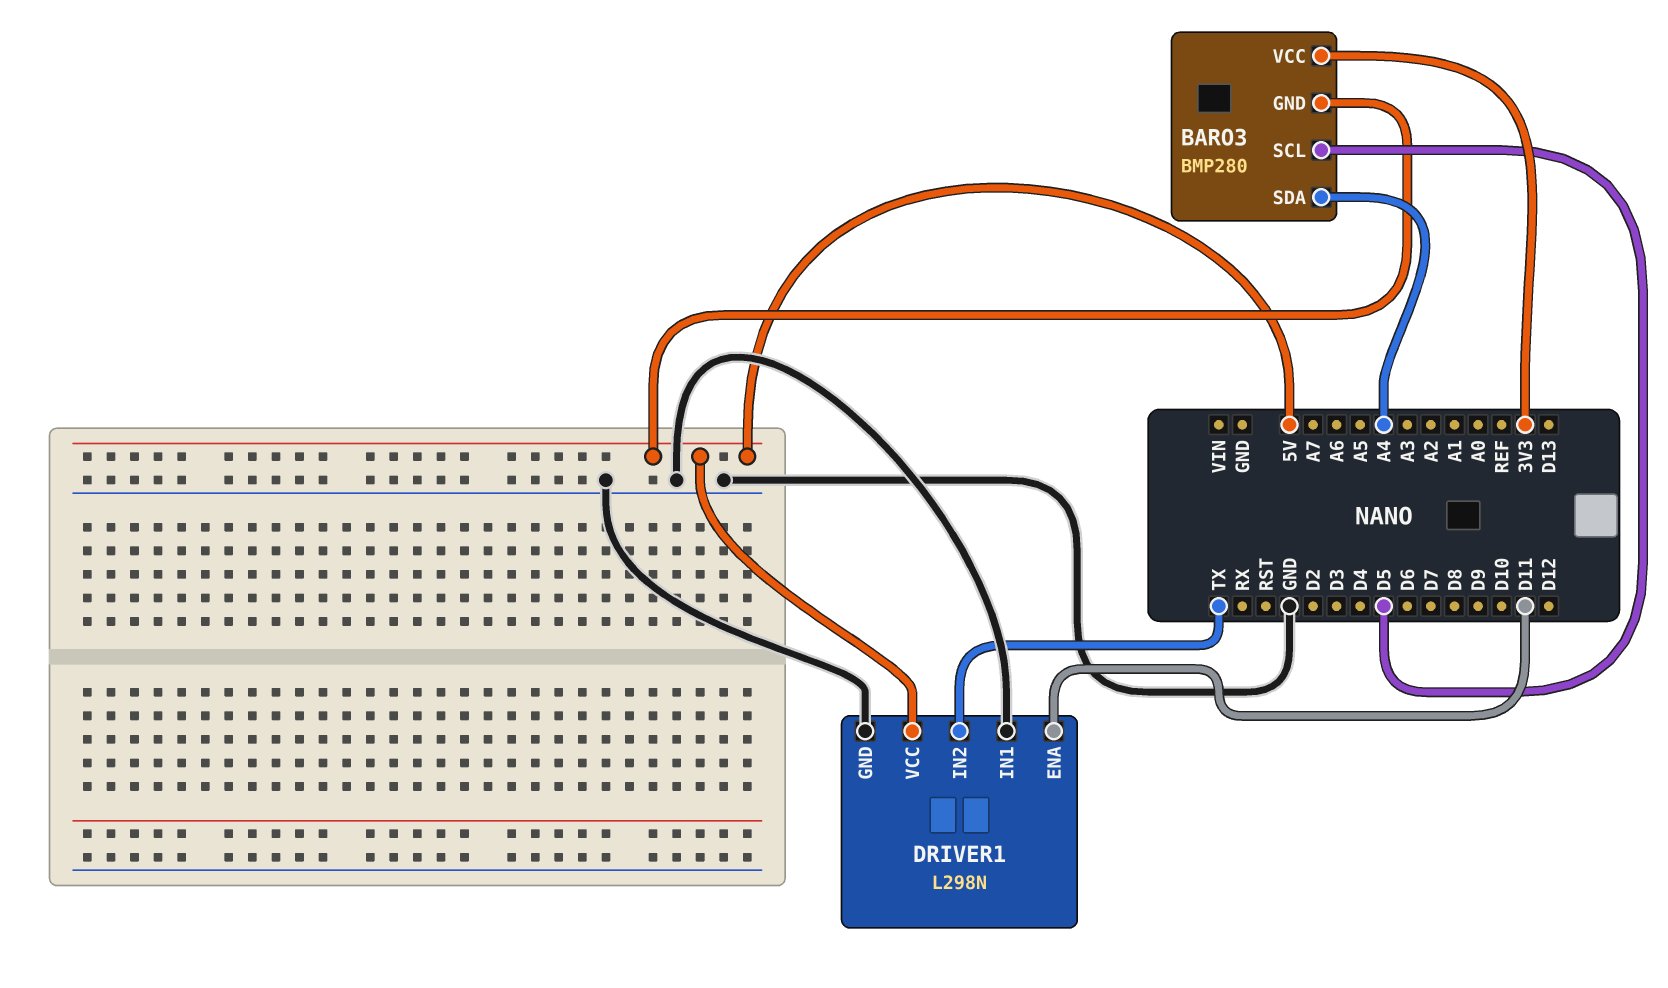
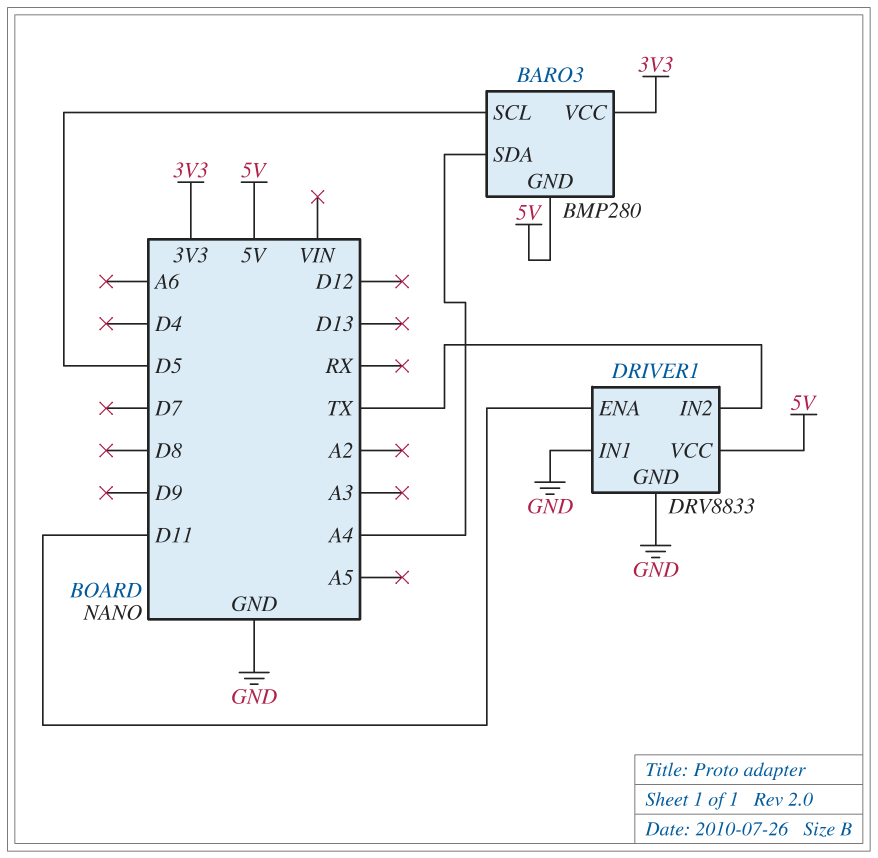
DRIVER1: L298N -> DRV8833

